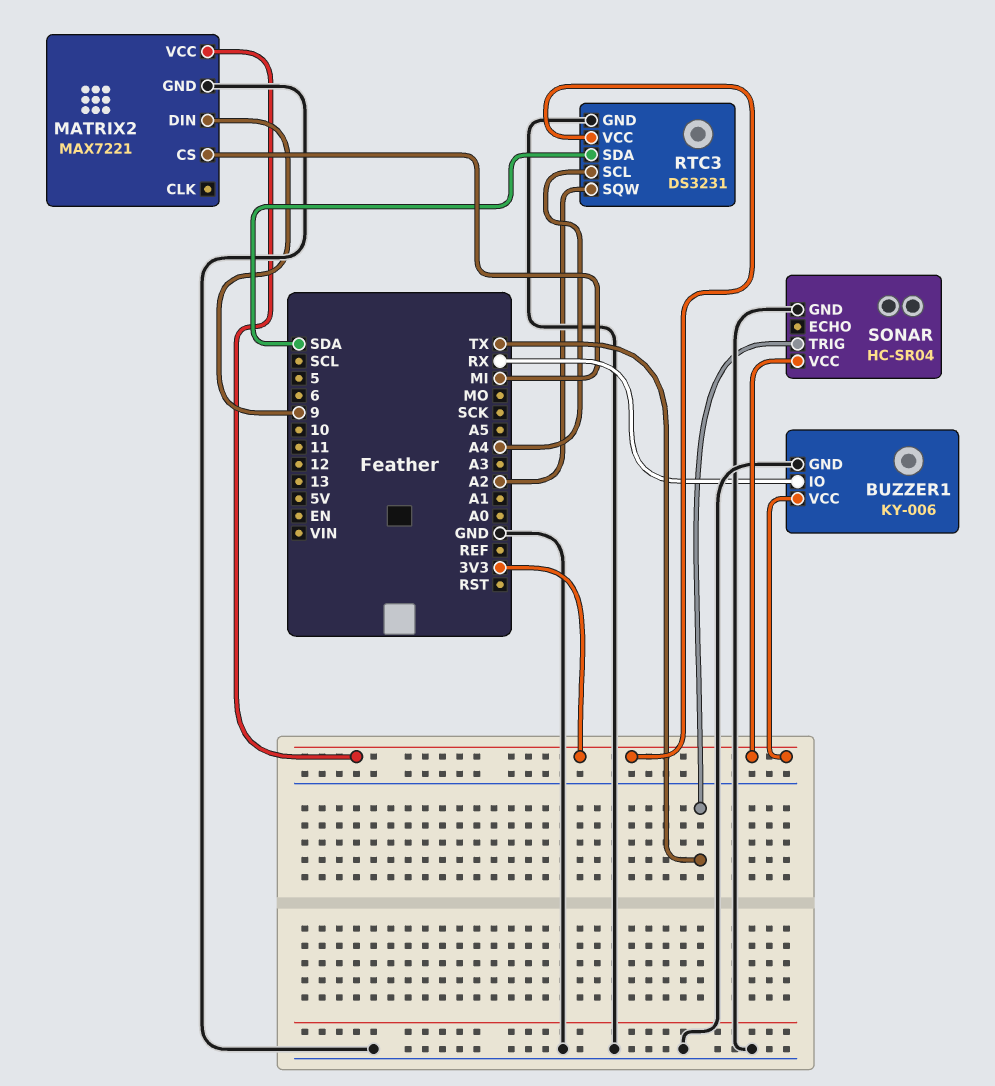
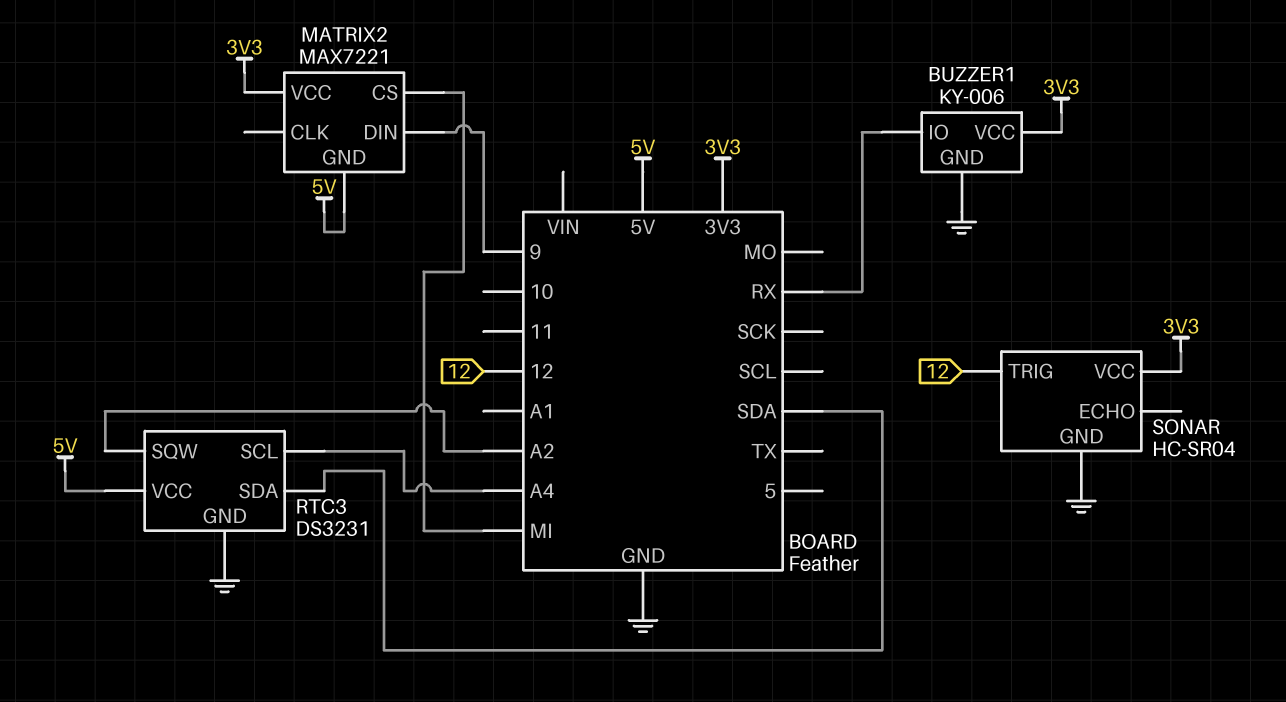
MATRIX2 pin GND: GND -> 5V
RTC3 pin VCC: 3V3 -> 5V
SONAR pin TRIG: TX -> 12

